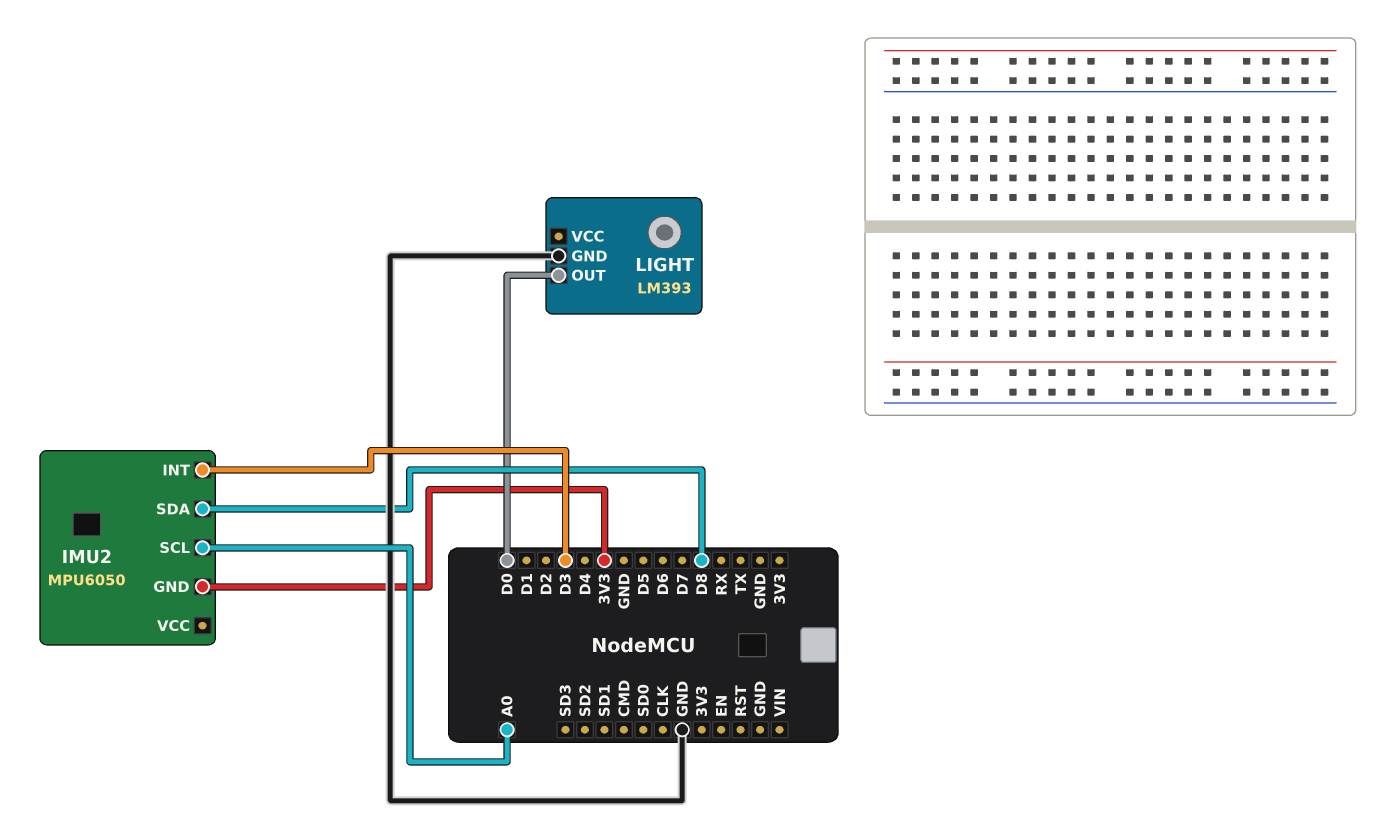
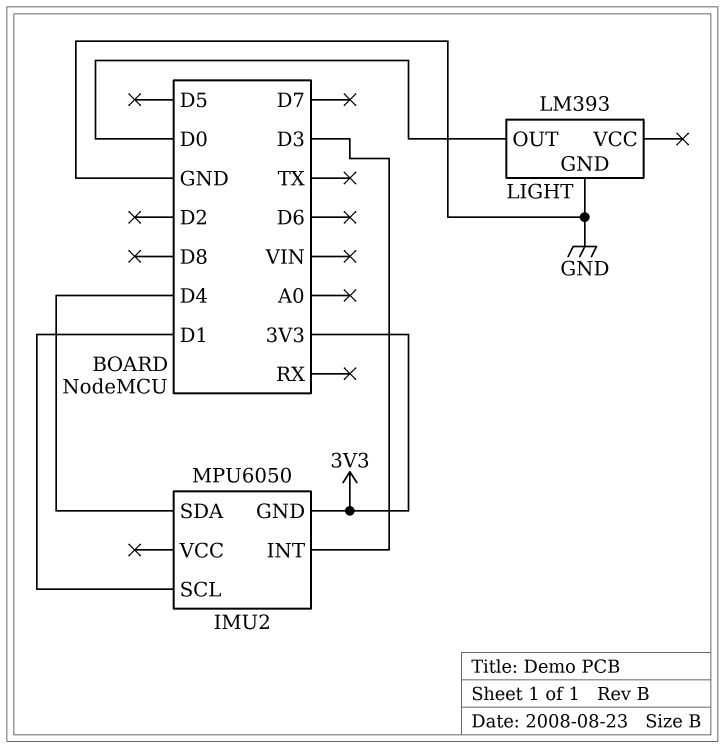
IMU2 pin SCL: A0 -> D1
IMU2 pin SDA: D8 -> D4

